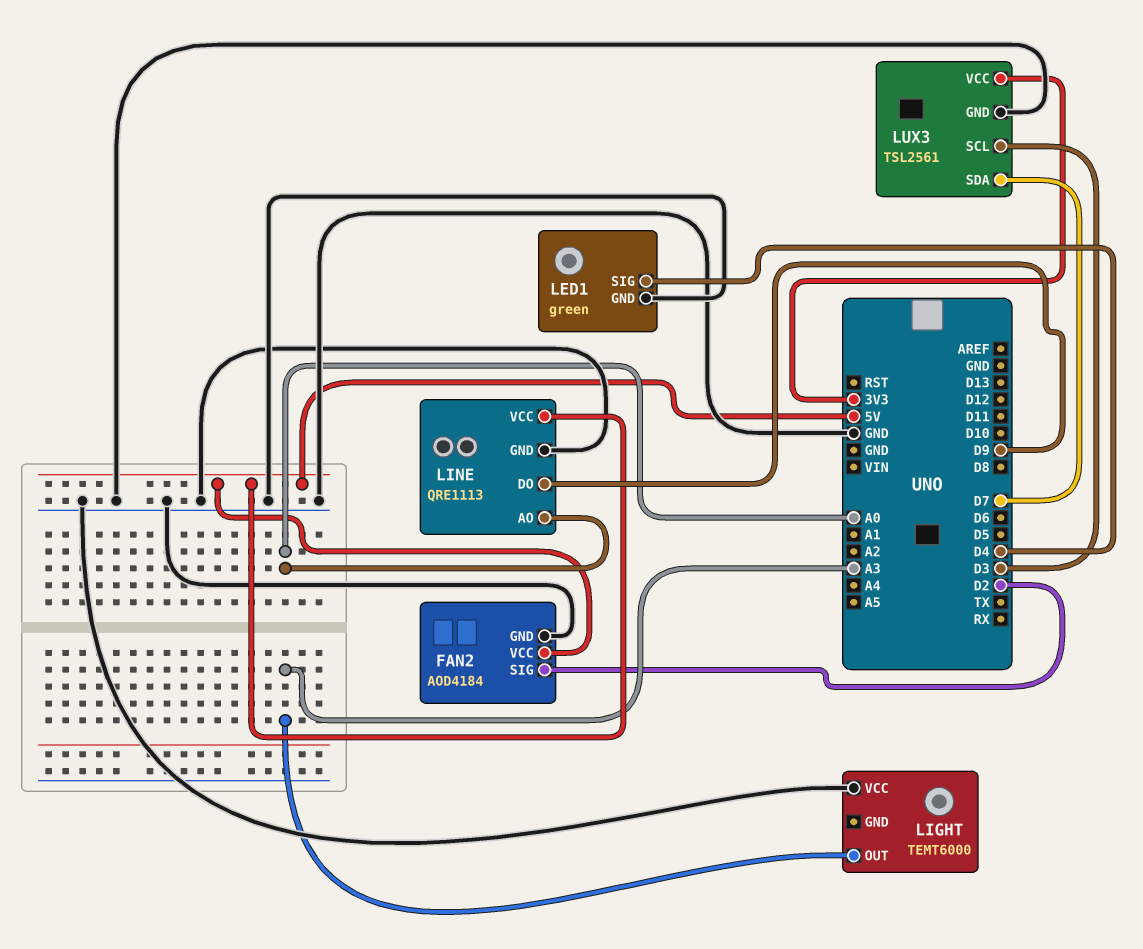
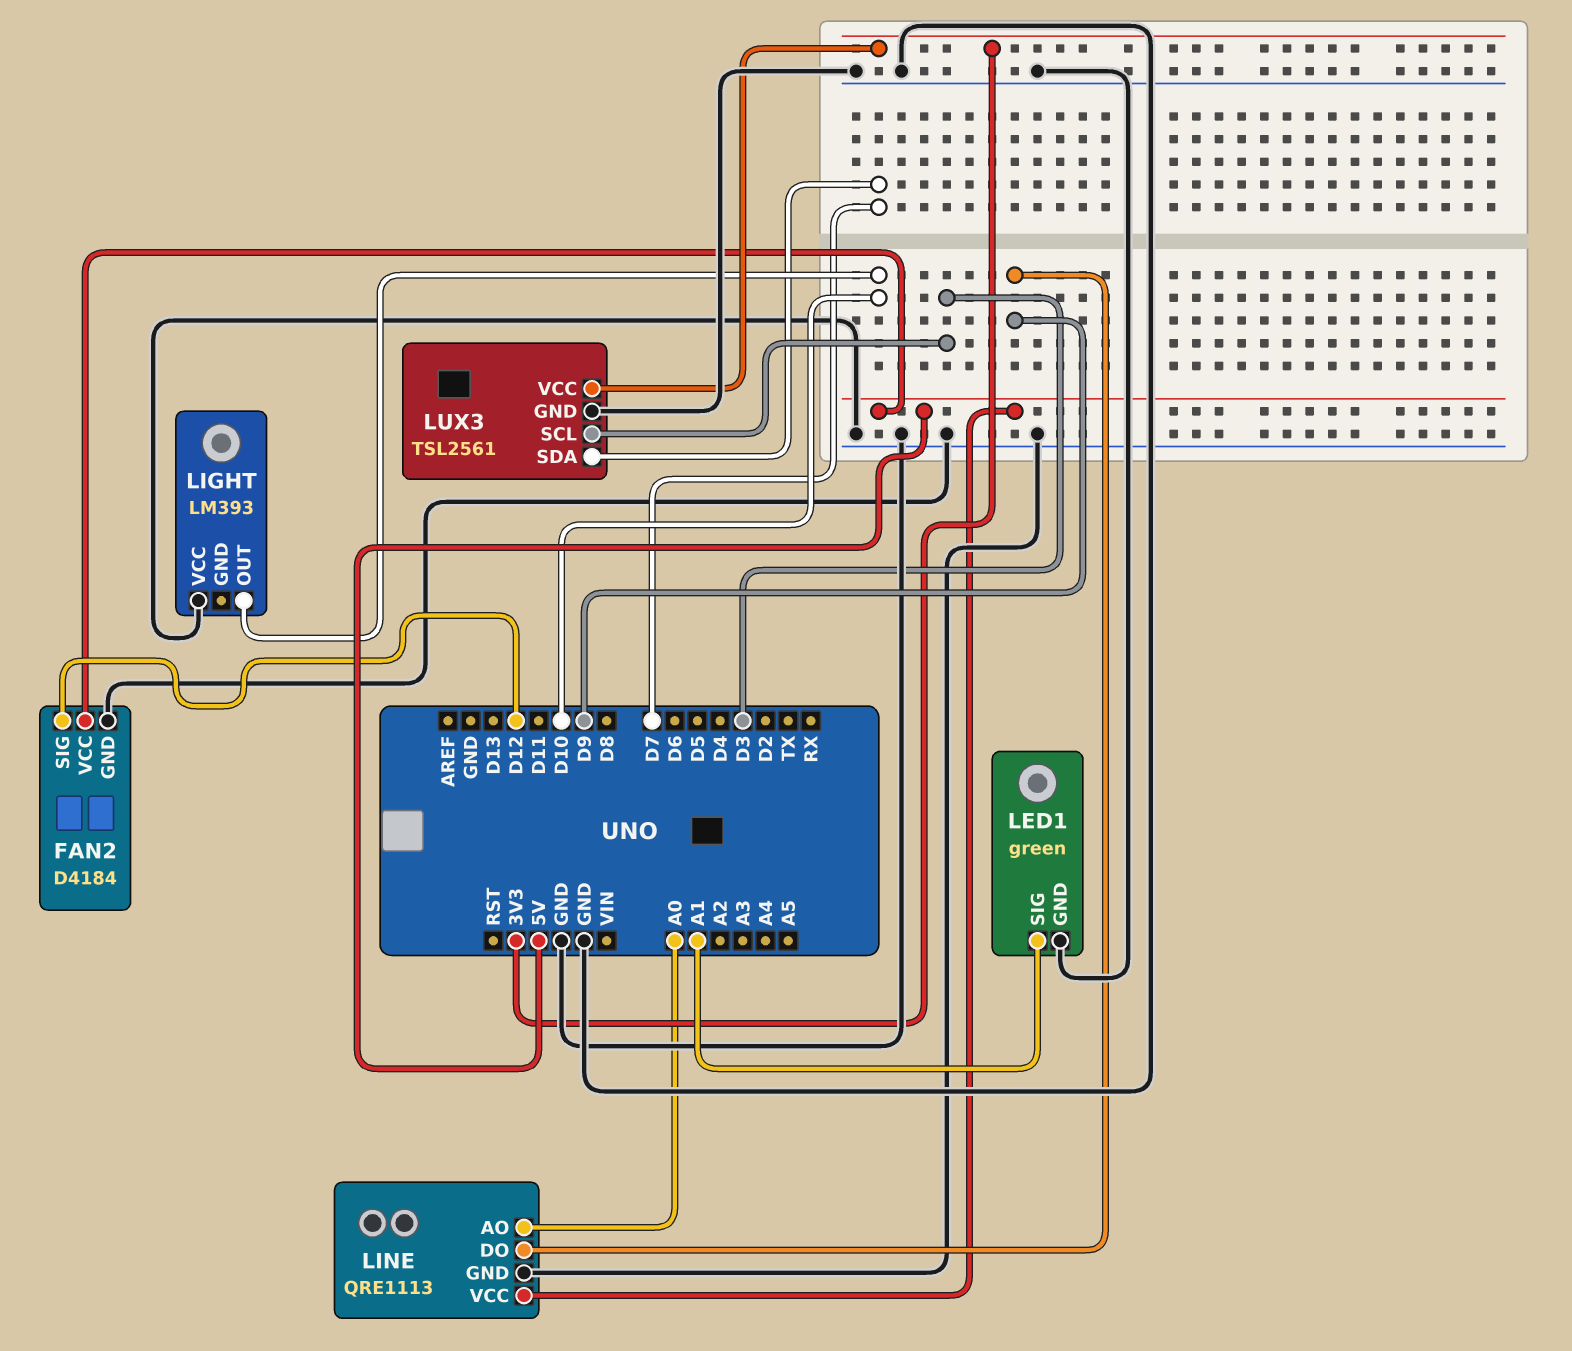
FAN2: AOD4184 -> D4184
FAN2 pin SIG: D2 -> D12
LED1 pin SIG: D4 -> A1
LIGHT: TEMT6000 -> LM393
LIGHT pin OUT: A3 -> D10

